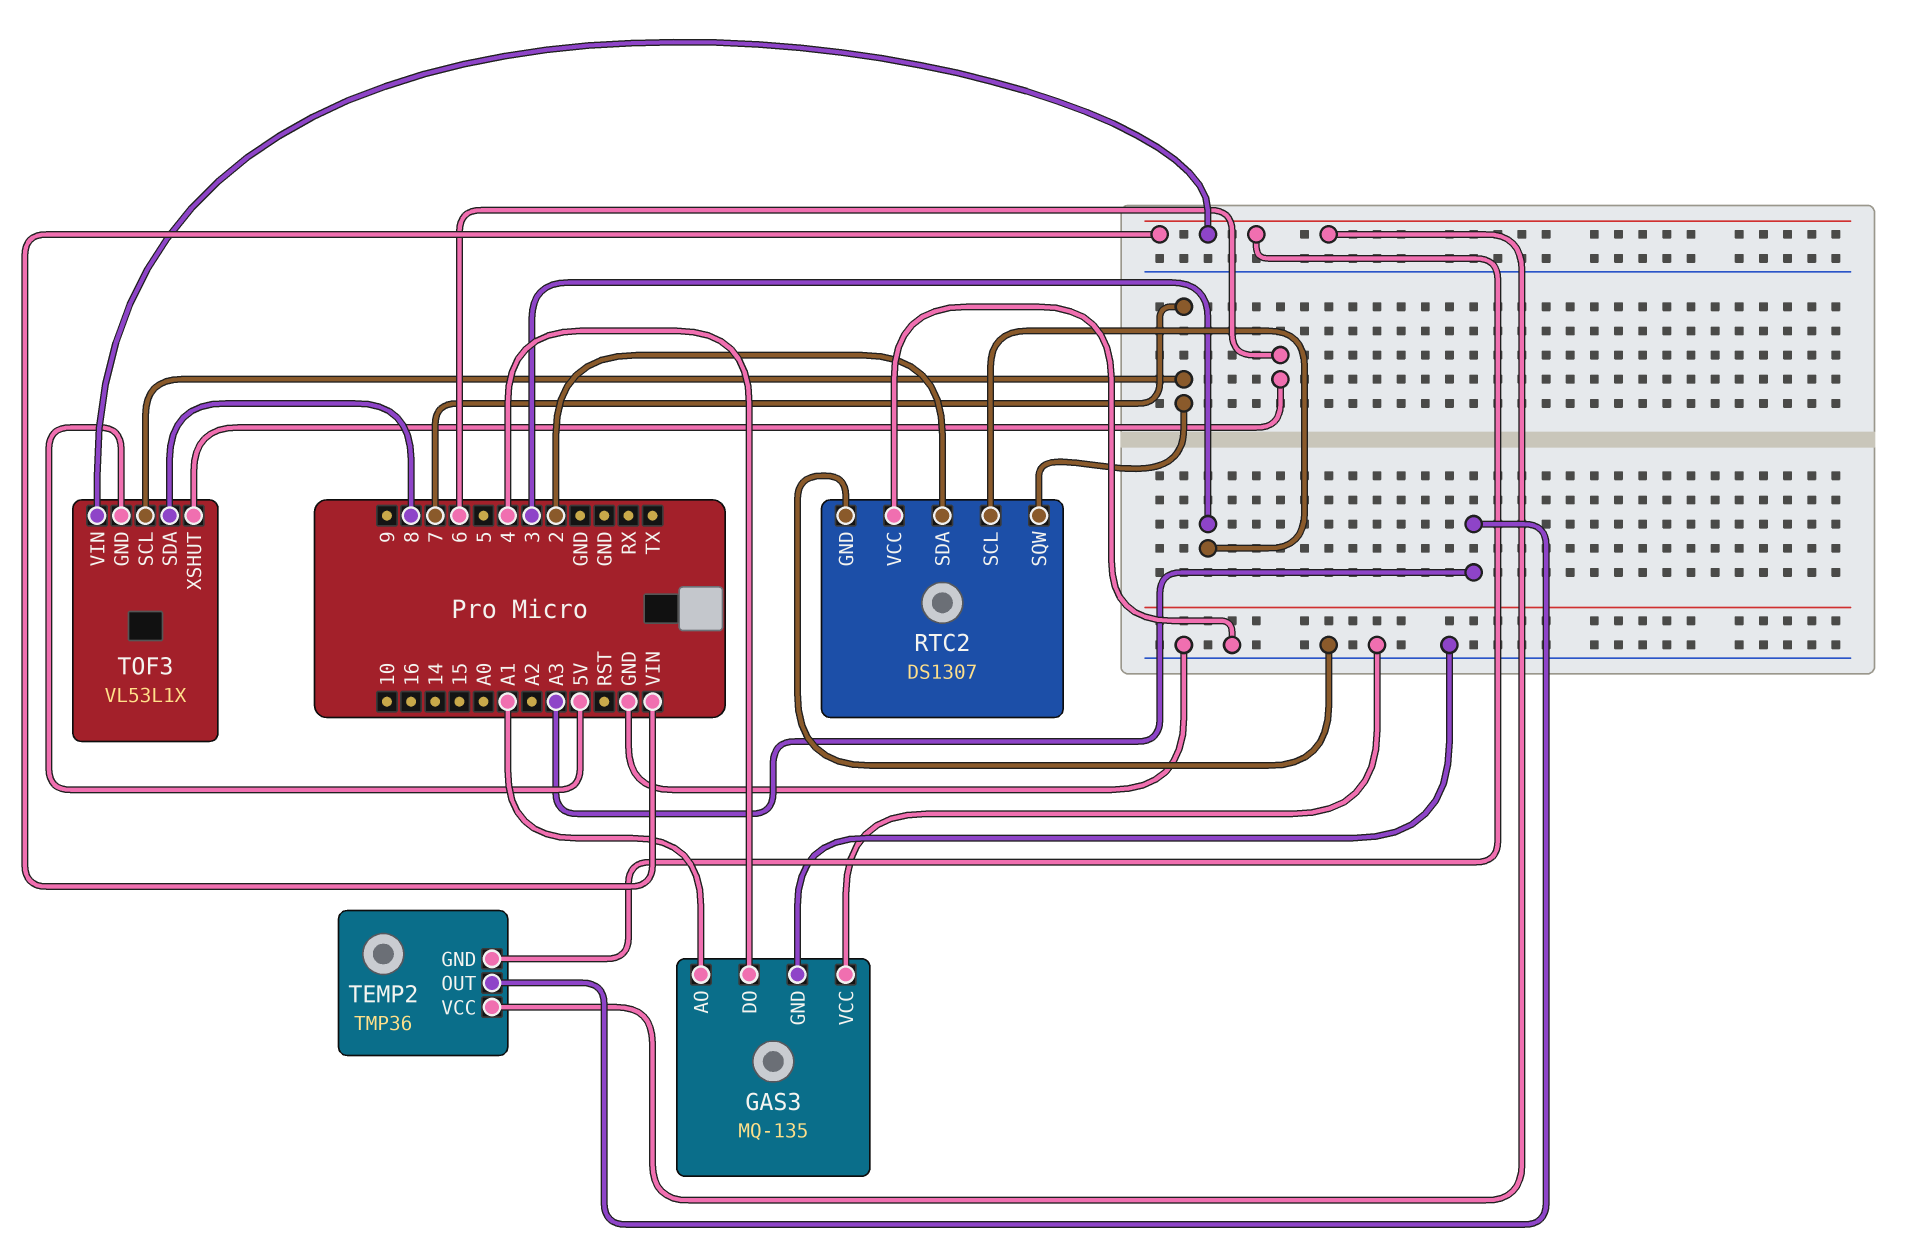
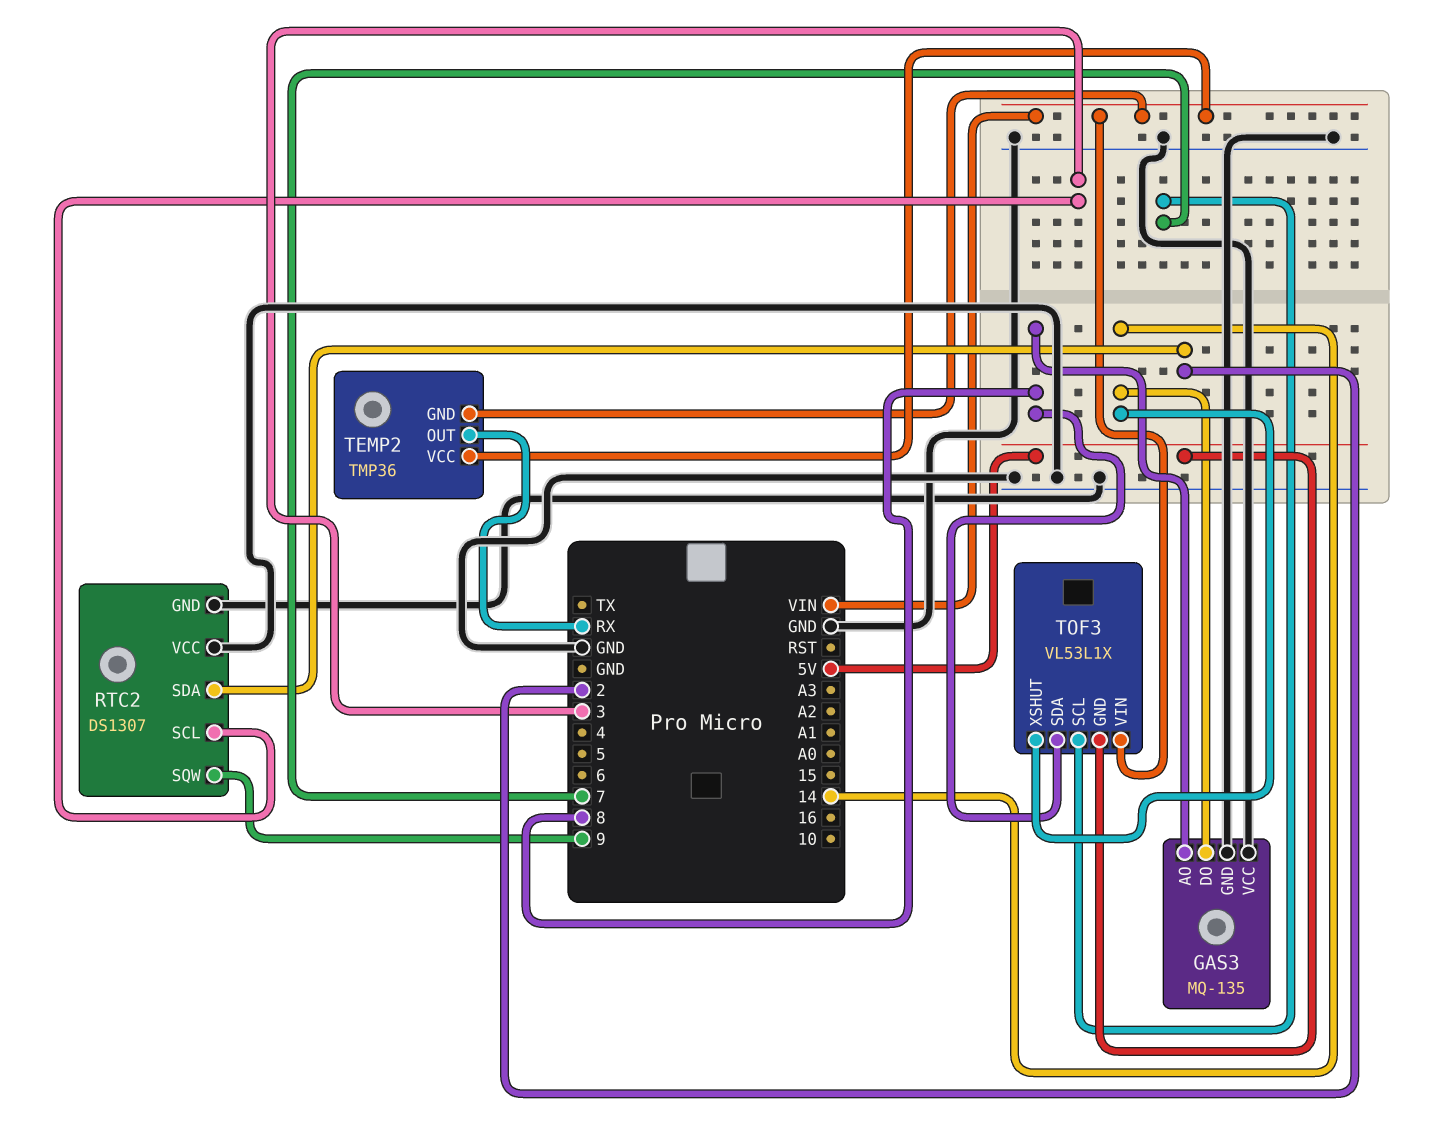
GAS3 pin AO: A1 -> 8
GAS3 pin DO: 4 -> 14
RTC2 pin SQW: 7 -> 9
TEMP2 pin OUT: A3 -> RX
TOF3 pin XSHUT: 6 -> 14

